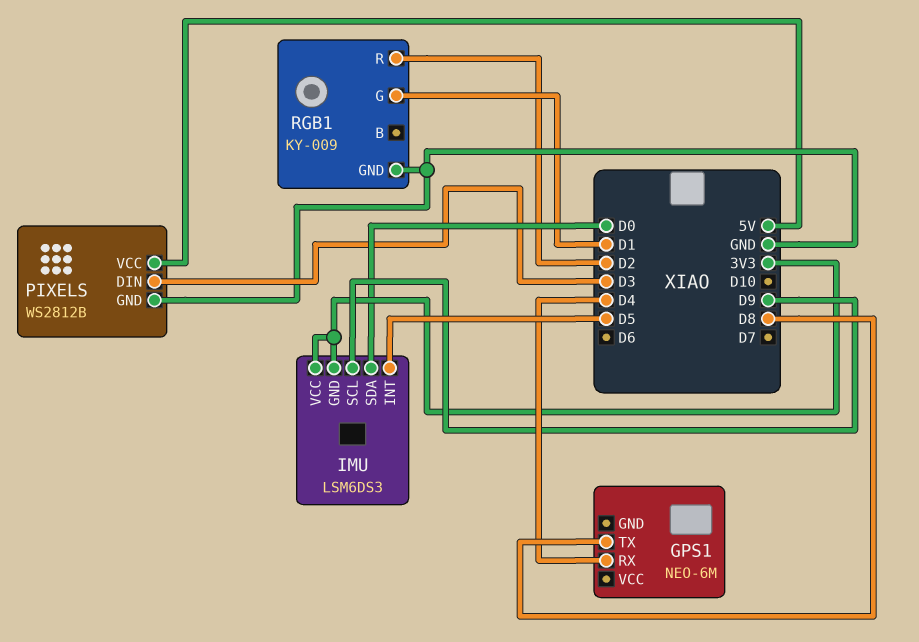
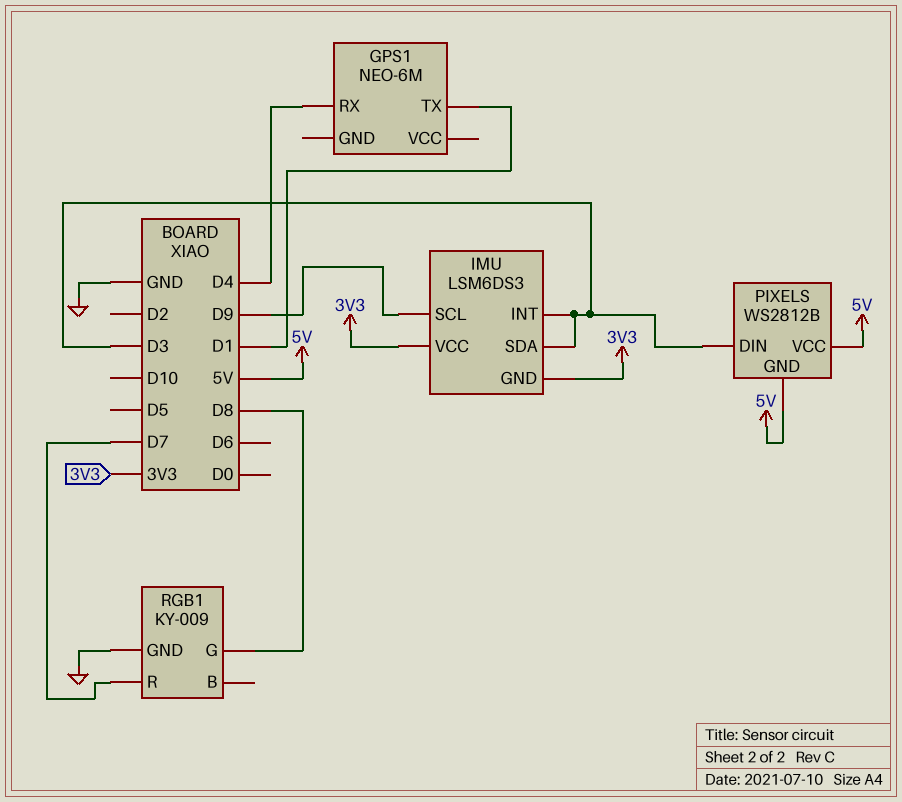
GPS1 pin TX: D8 -> D1
IMU pin INT: D5 -> D3
IMU pin SDA: D0 -> D3
PIXELS pin GND: GND -> 5V
RGB1 pin G: D1 -> D8
RGB1 pin R: D2 -> D7

